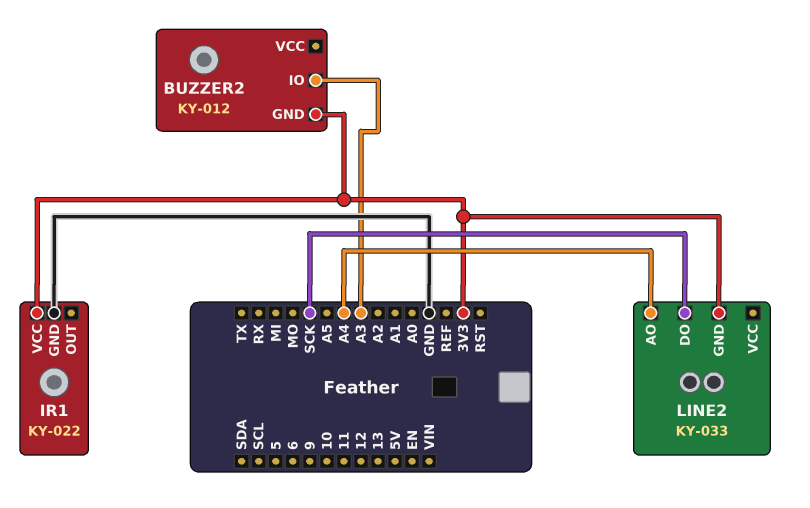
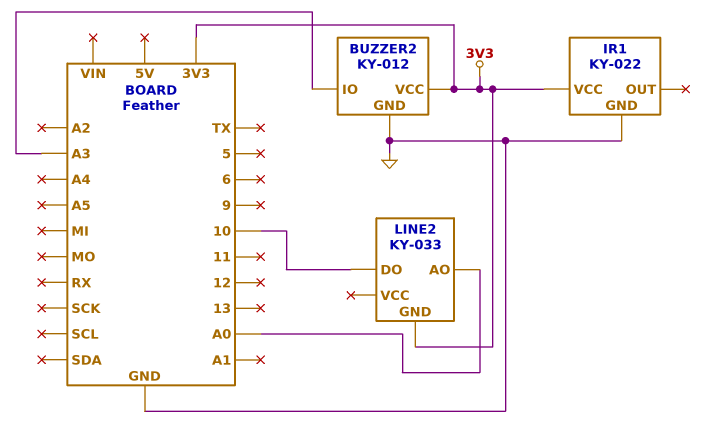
BUZZER2 pin GND: 3V3 -> GND
BUZZER2 pin VCC: none -> 3V3
LINE2 pin AO: A4 -> A0
LINE2 pin DO: SCK -> 10

